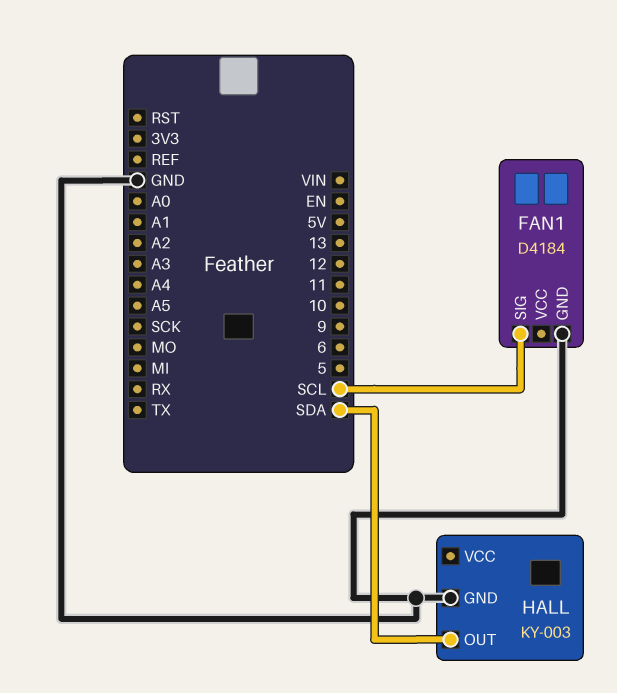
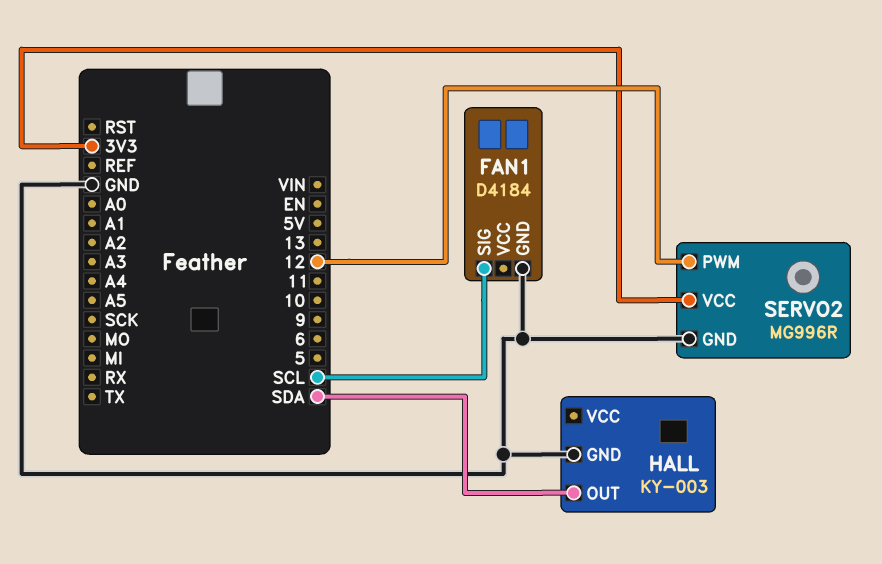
SERVO2: none -> MG996R
SERVO2 pin GND: none -> GND
SERVO2 pin PWM: none -> 12
SERVO2 pin VCC: none -> 3V3

